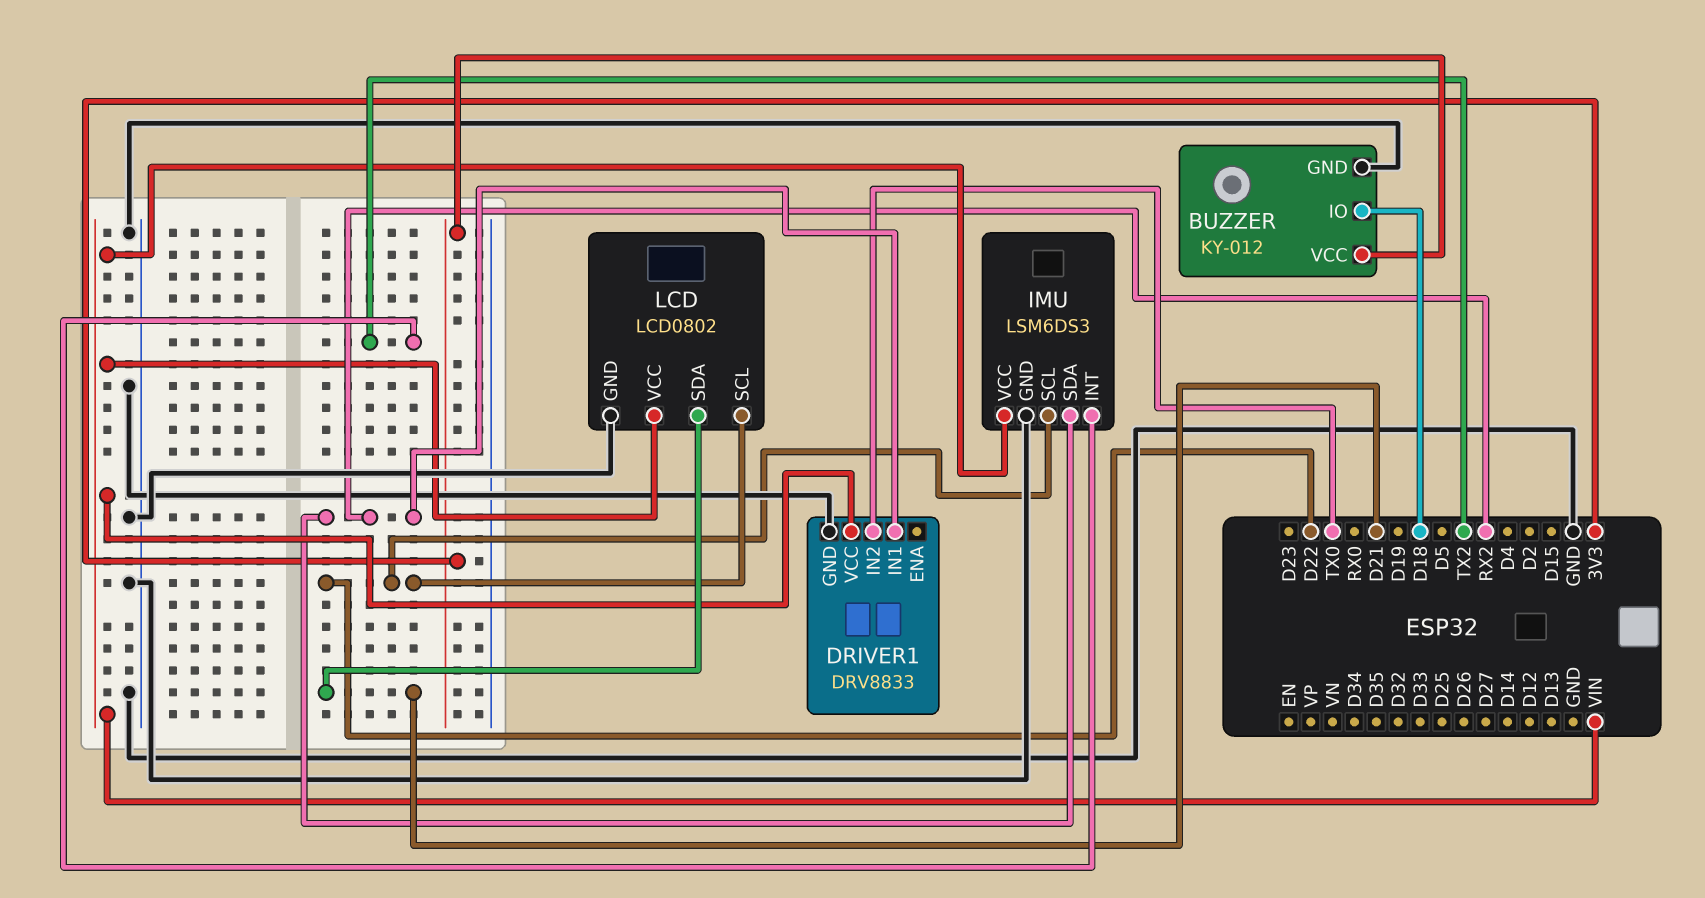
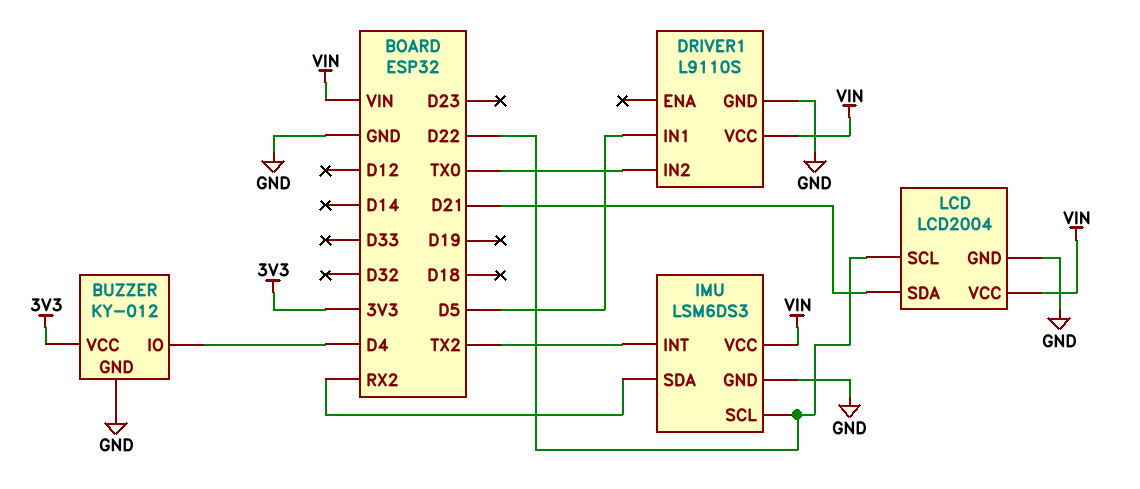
BUZZER pin IO: D18 -> D4
DRIVER1: DRV8833 -> L9110S
DRIVER1 pin IN1: RX2 -> D5
LCD: LCD0802 -> LCD2004

